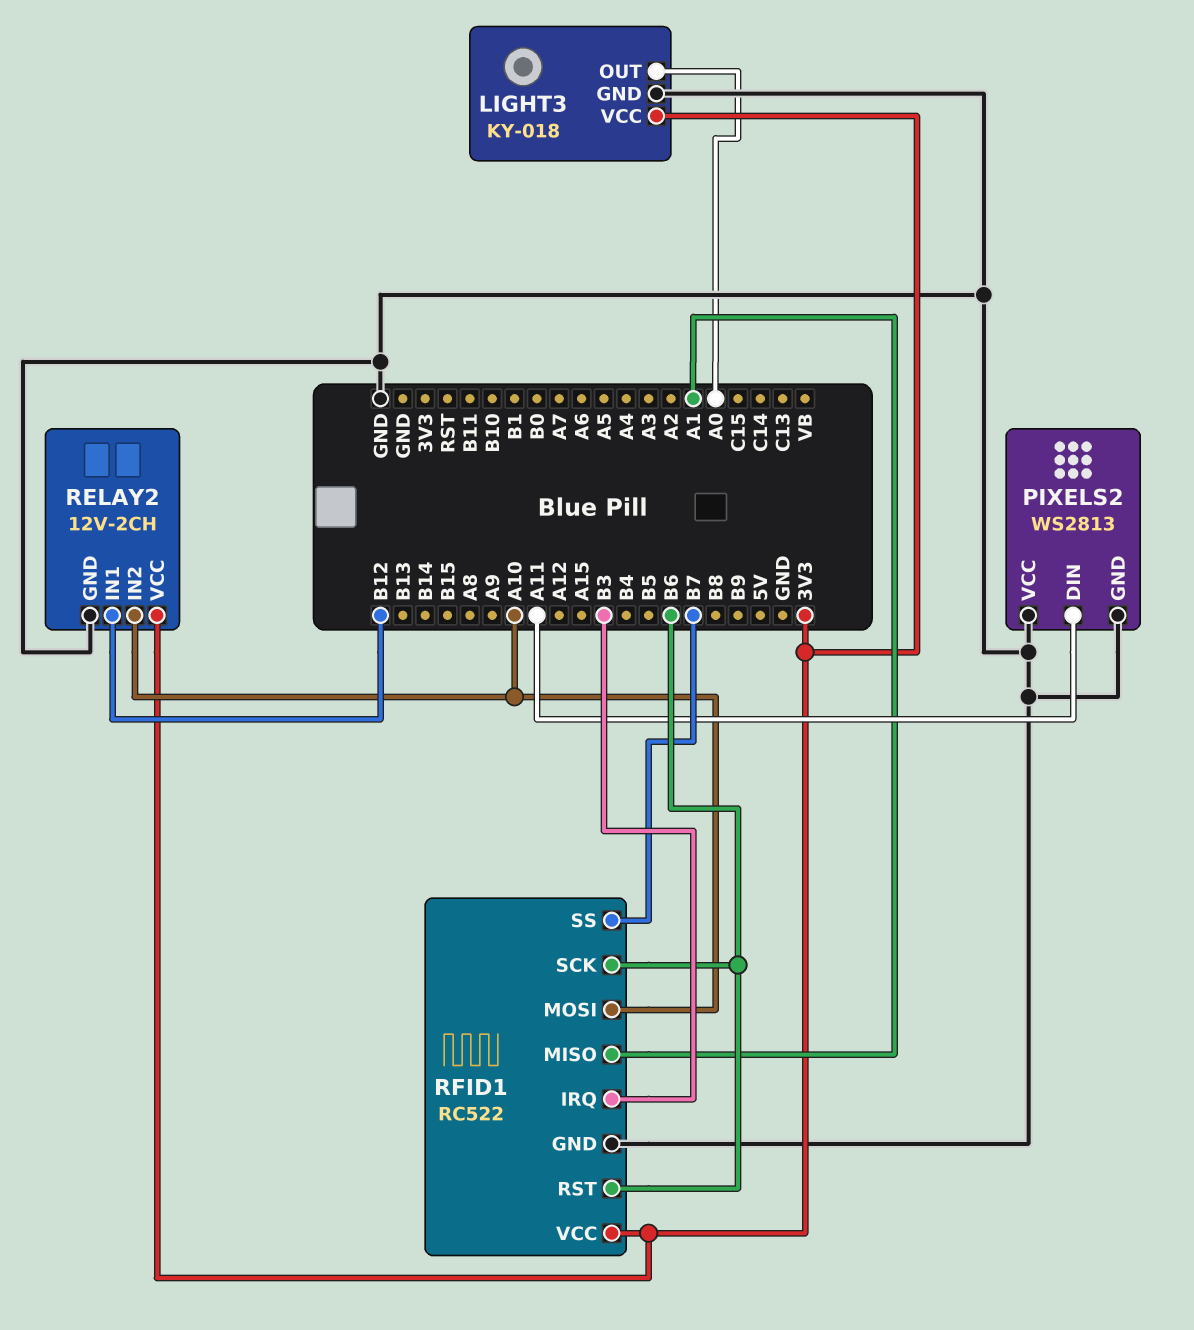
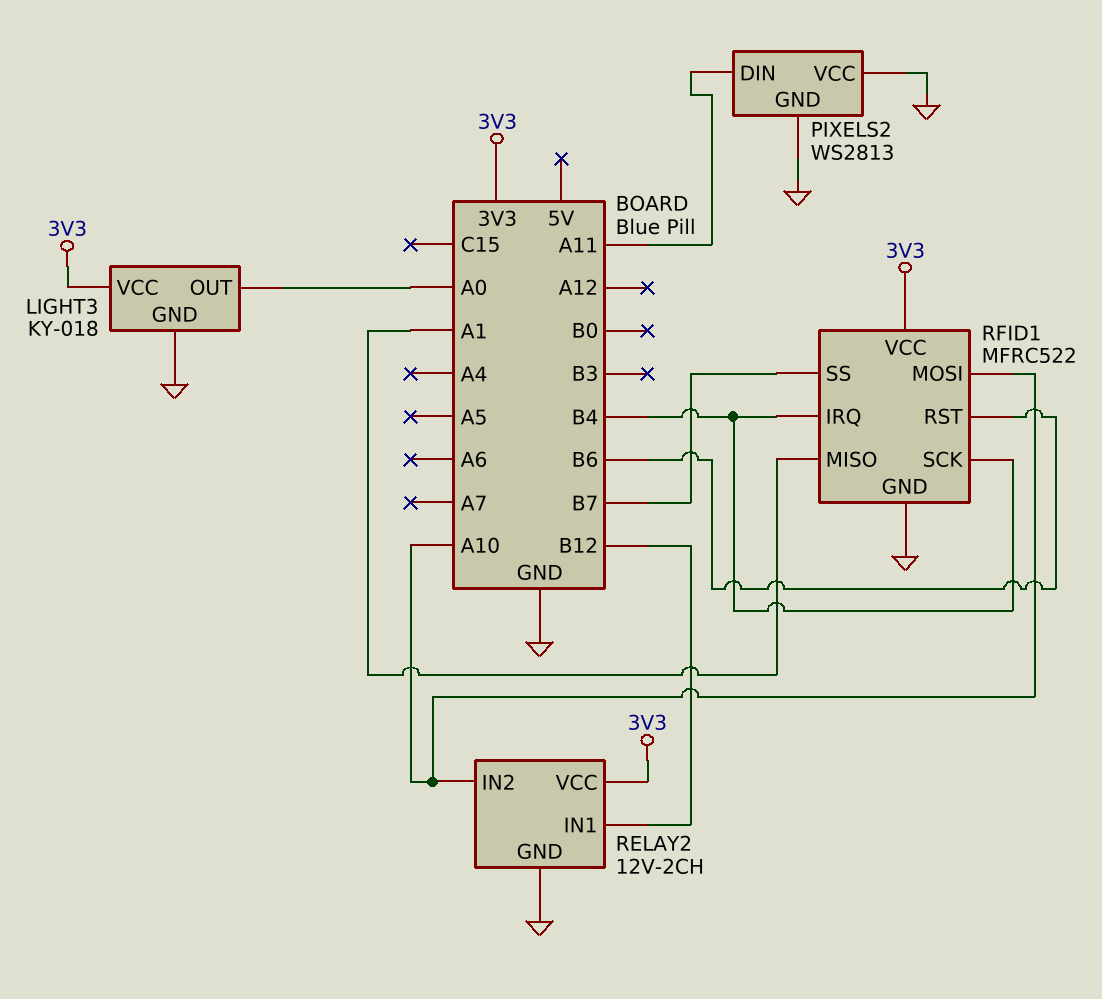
RFID1: RC522 -> MFRC522
RFID1 pin IRQ: B3 -> B4
RFID1 pin SCK: B6 -> B4

